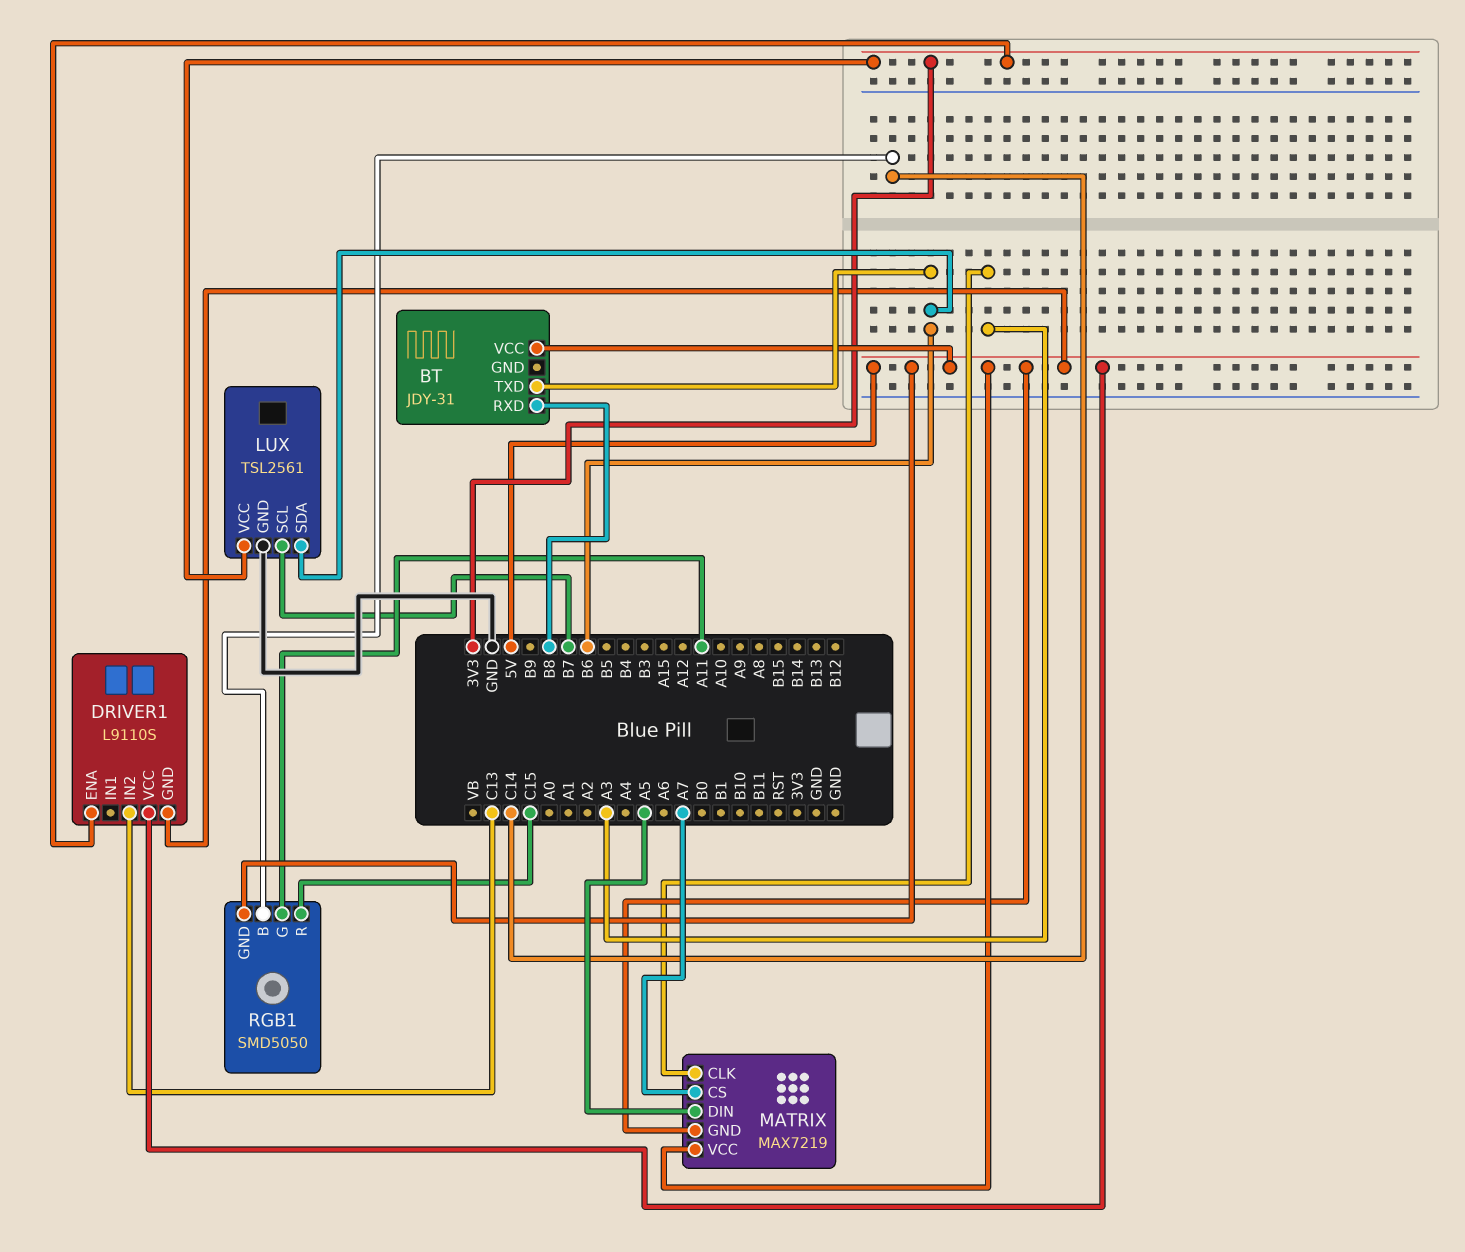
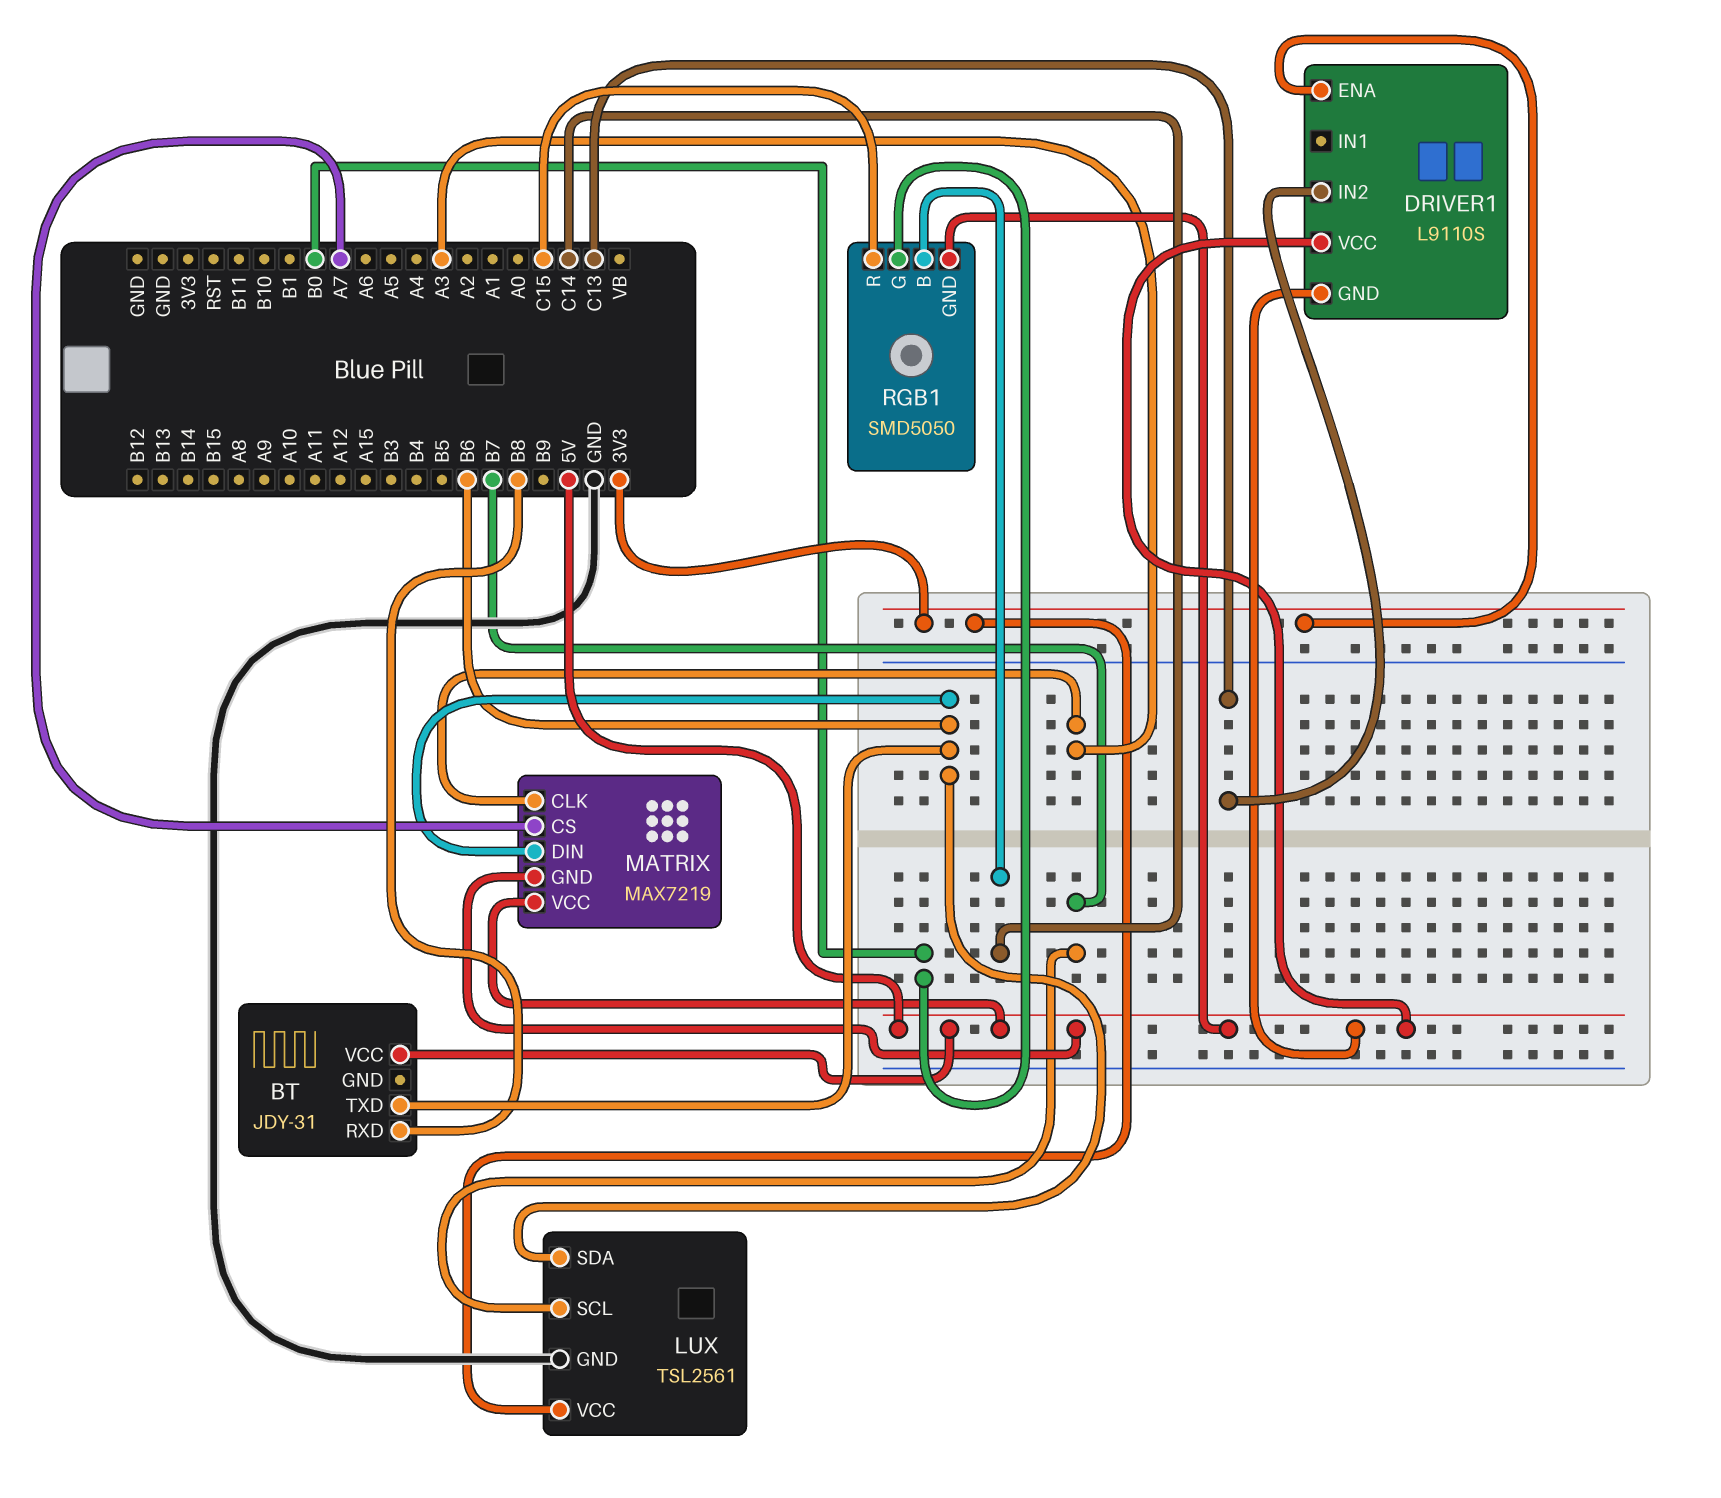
MATRIX pin DIN: A5 -> B6
RGB1 pin G: A11 -> B0

